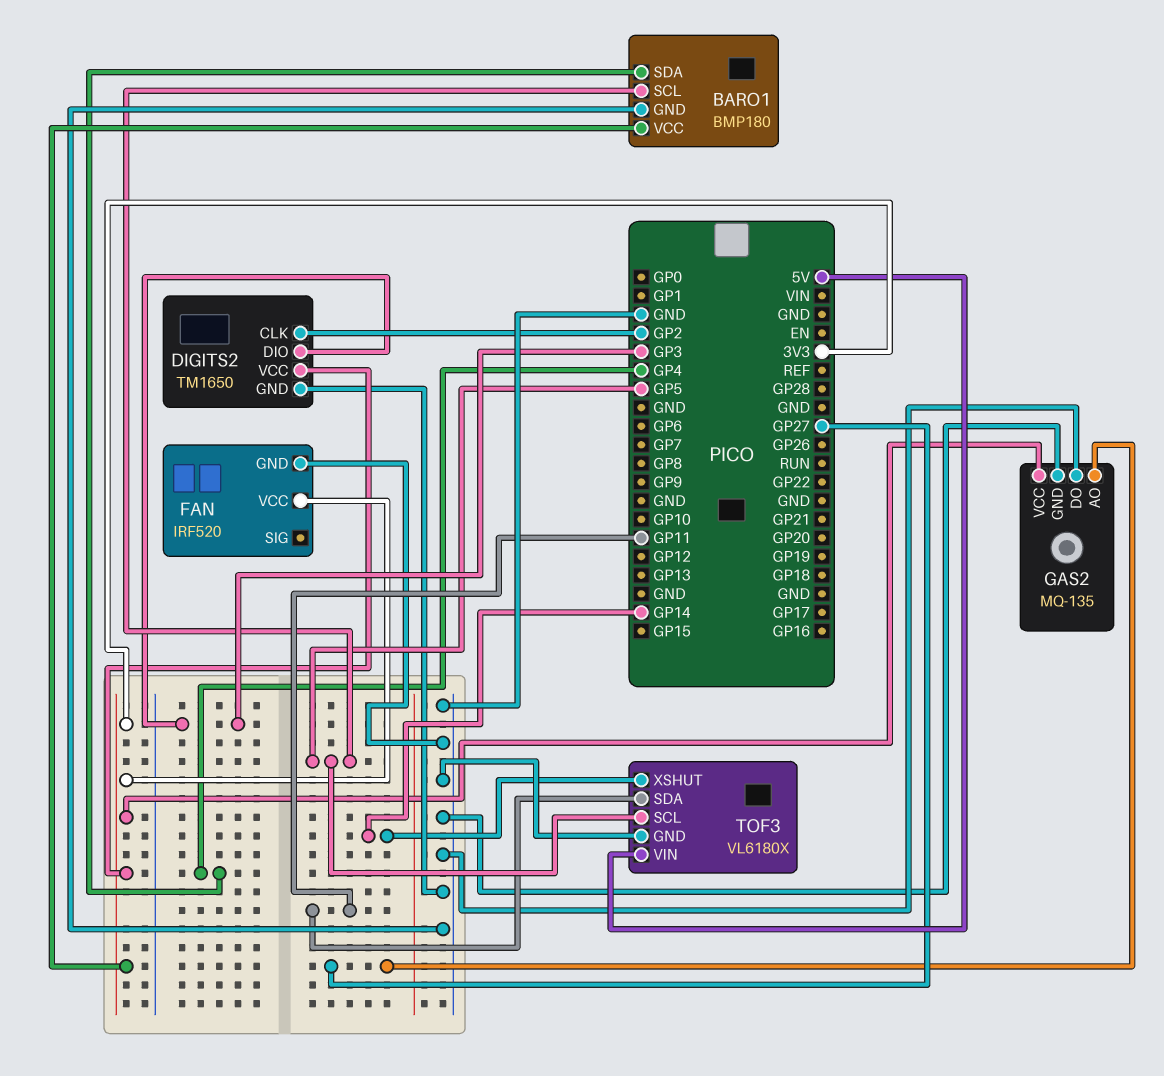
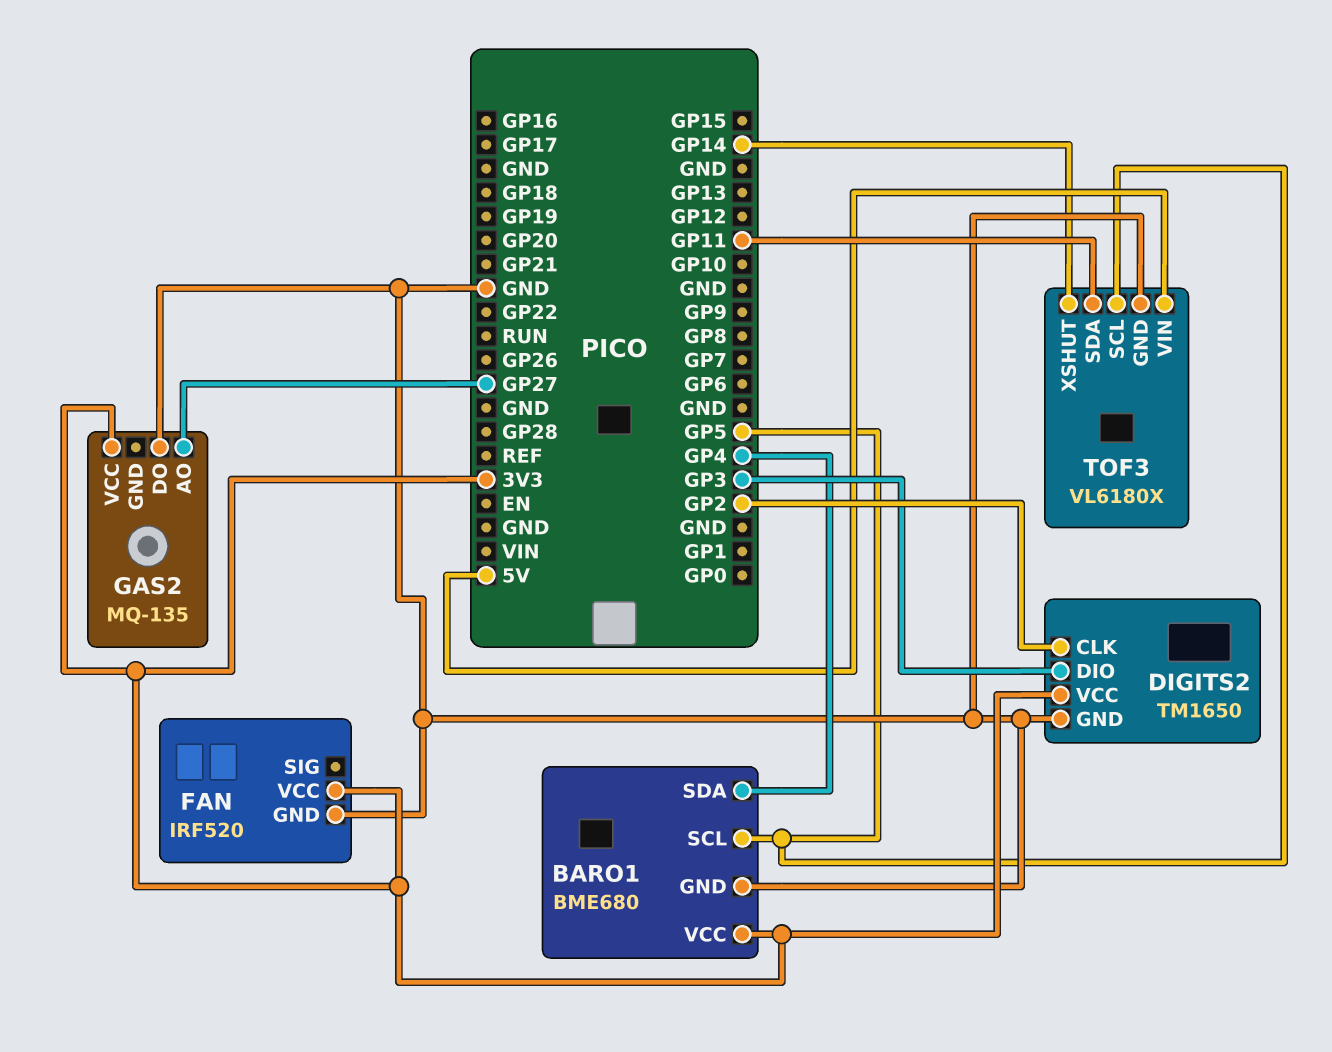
BARO1: BMP180 -> BME680
GAS2 pin GND: GND -> none

